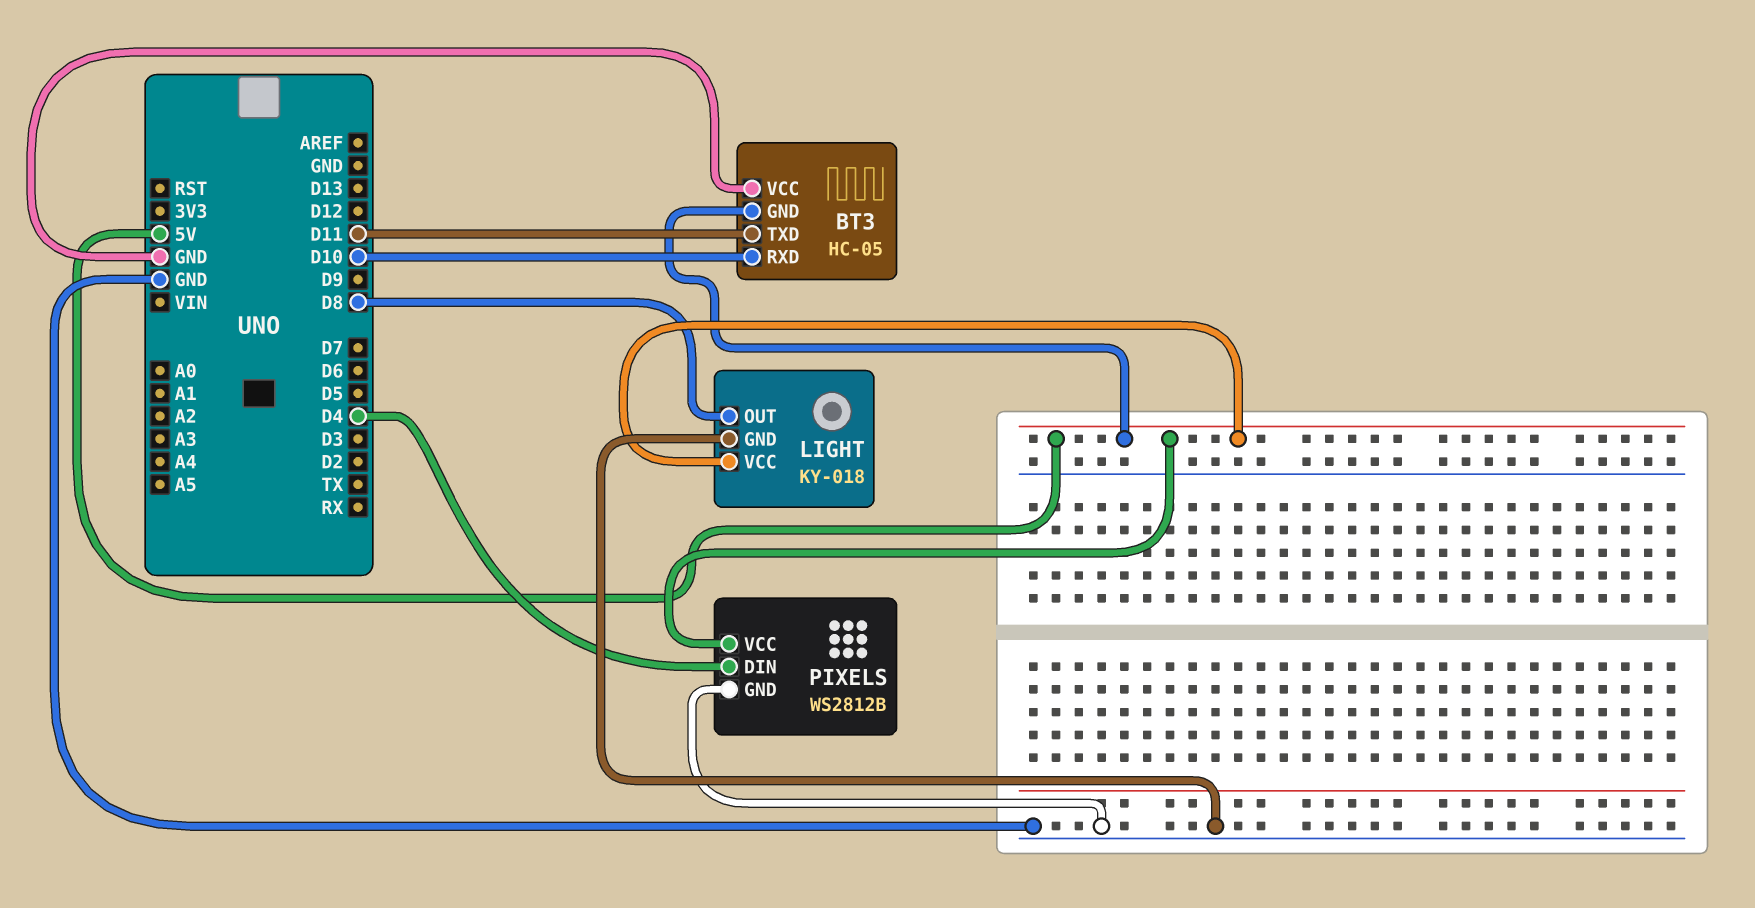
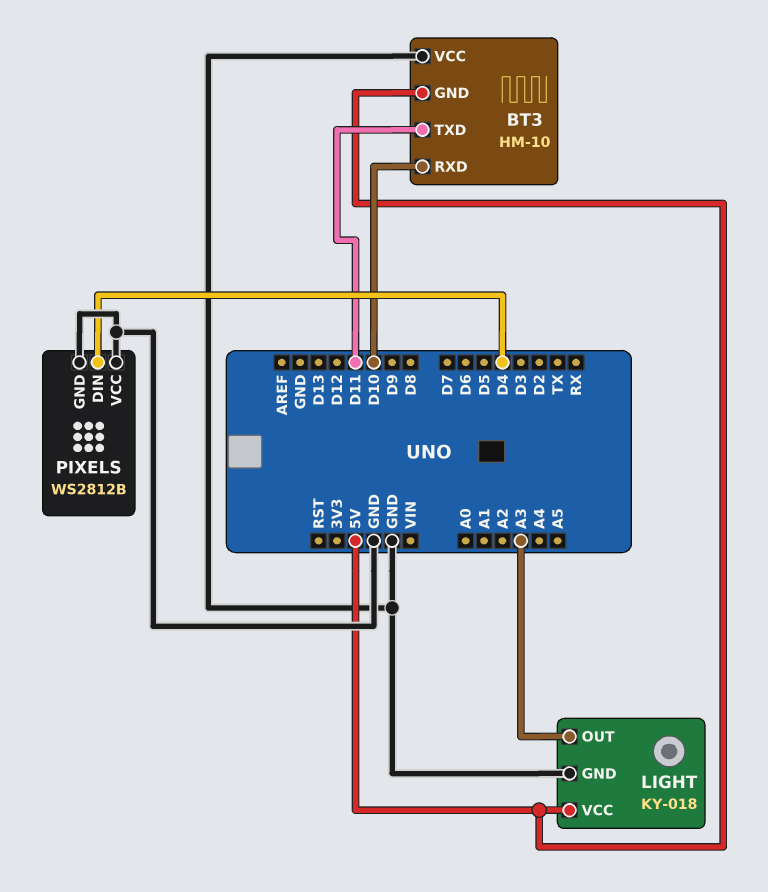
BT3: HC-05 -> HM-10
LIGHT pin OUT: D8 -> A3
PIXELS pin VCC: 5V -> GND

